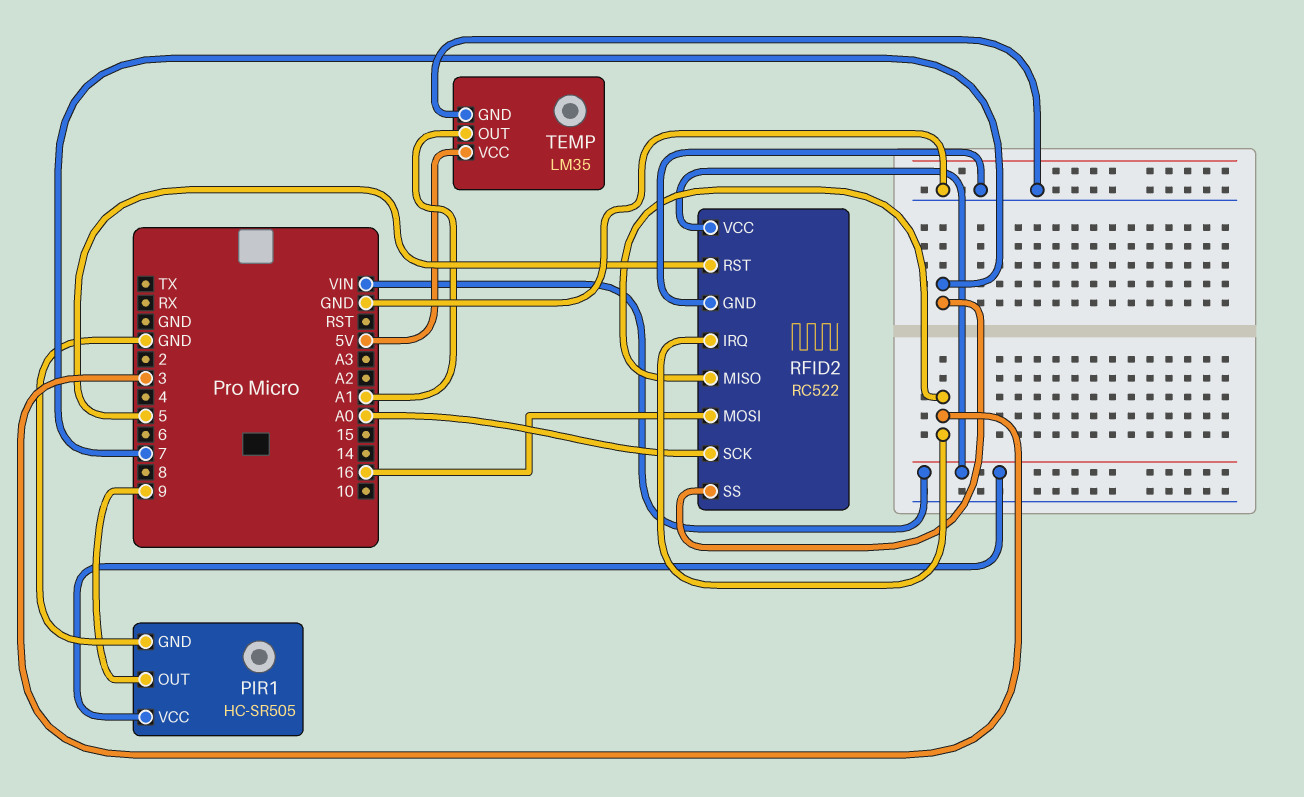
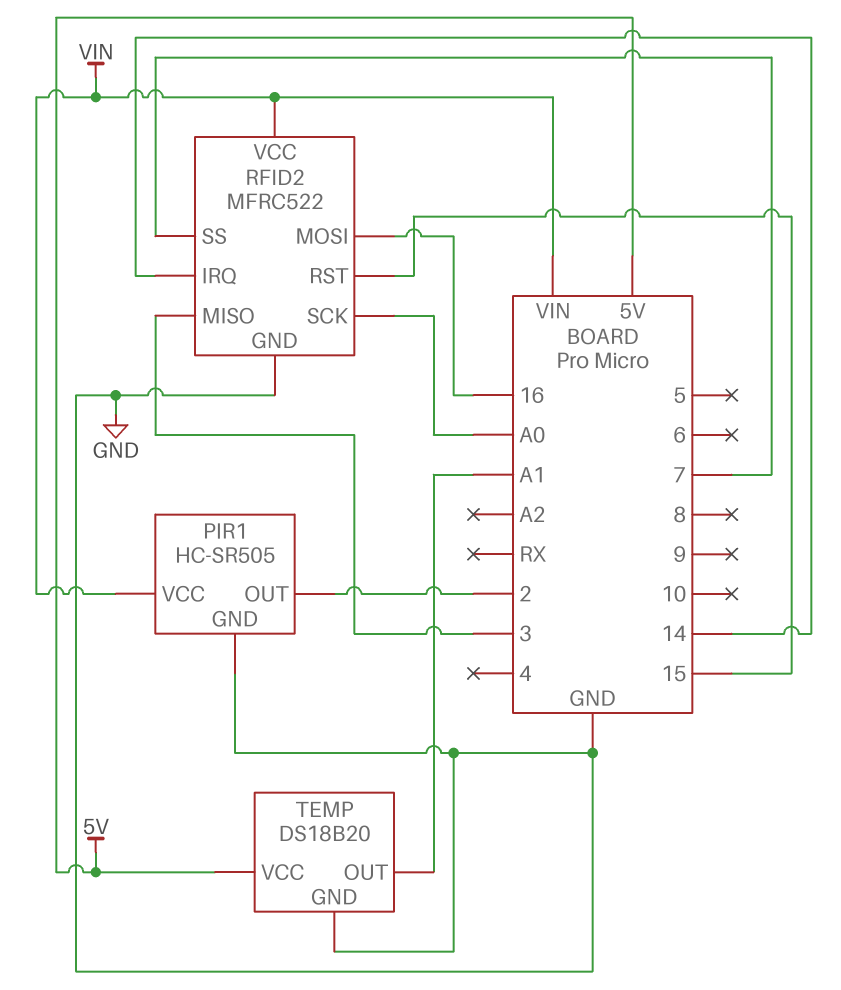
PIR1 pin OUT: 9 -> 2
RFID2: RC522 -> MFRC522
RFID2 pin IRQ: 3 -> 14
RFID2 pin RST: 5 -> 15
TEMP: LM35 -> DS18B20

